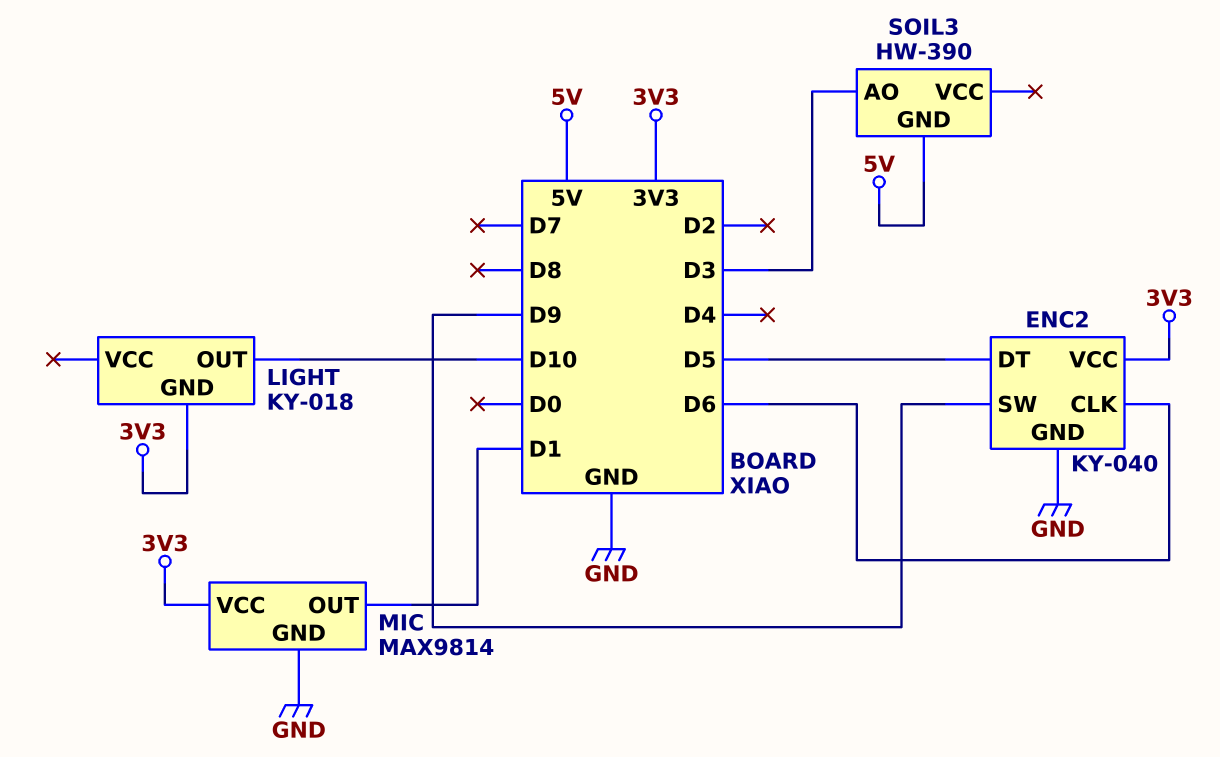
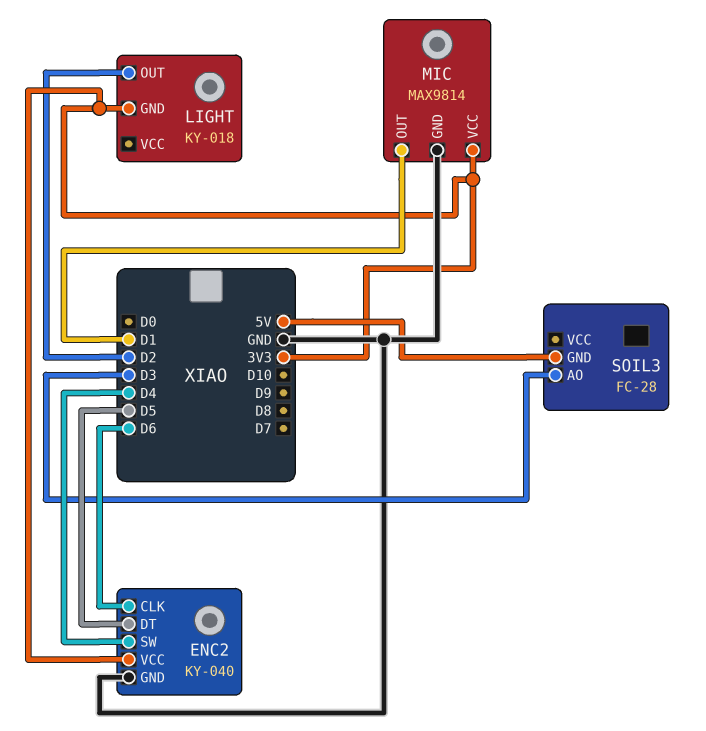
ENC2 pin SW: D9 -> D4
LIGHT pin OUT: D10 -> D2
SOIL3: HW-390 -> FC-28

